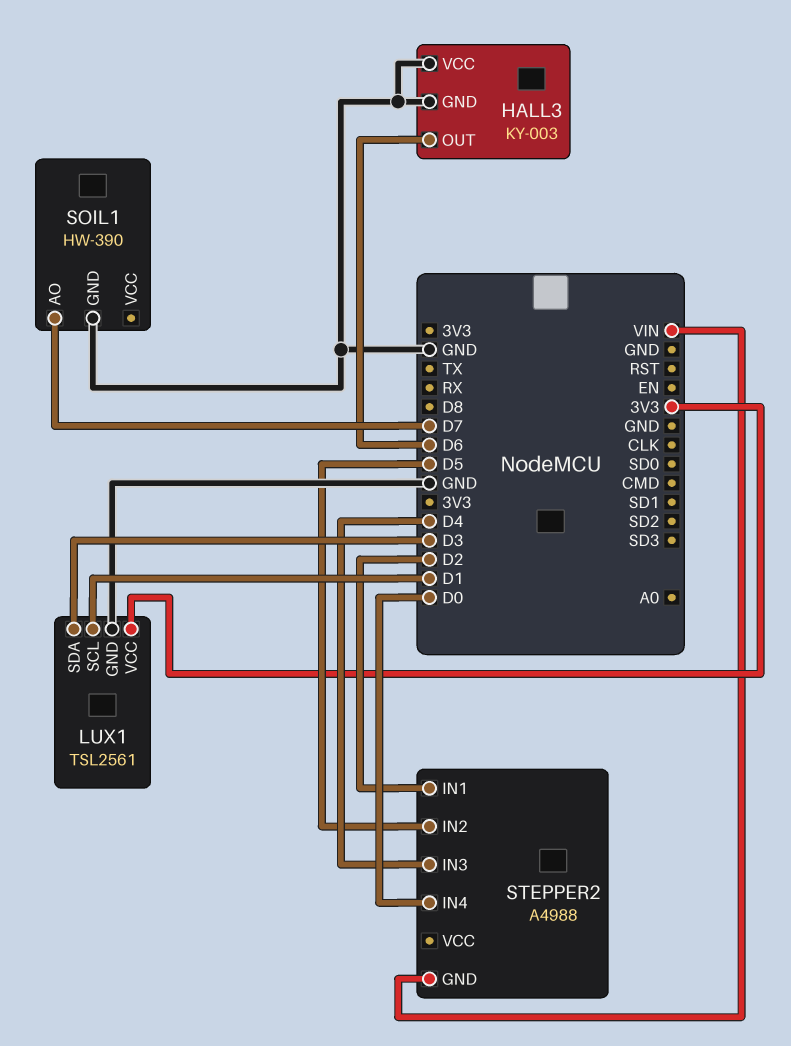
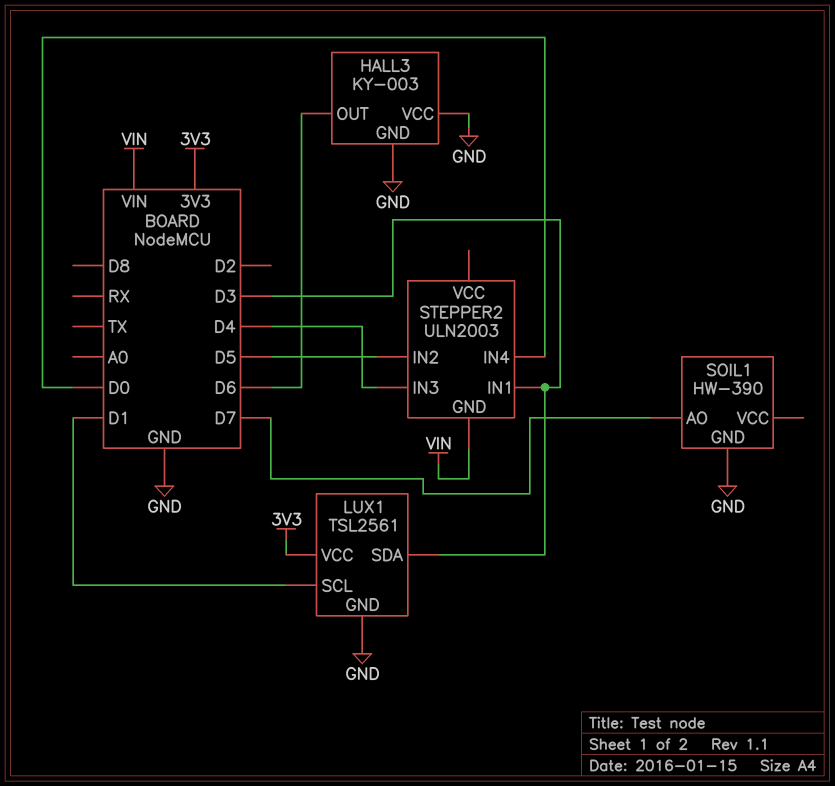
STEPPER2: A4988 -> ULN2003
STEPPER2 pin IN1: D2 -> D3

